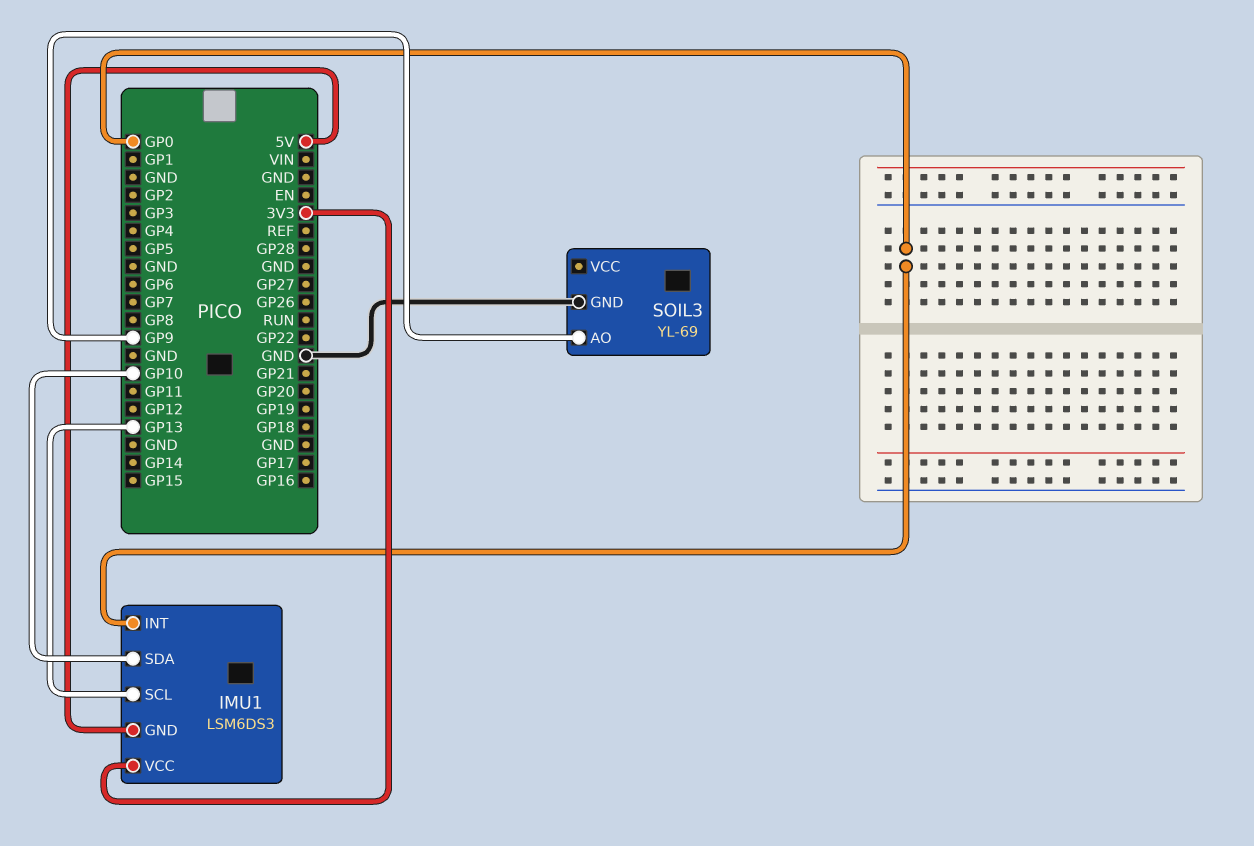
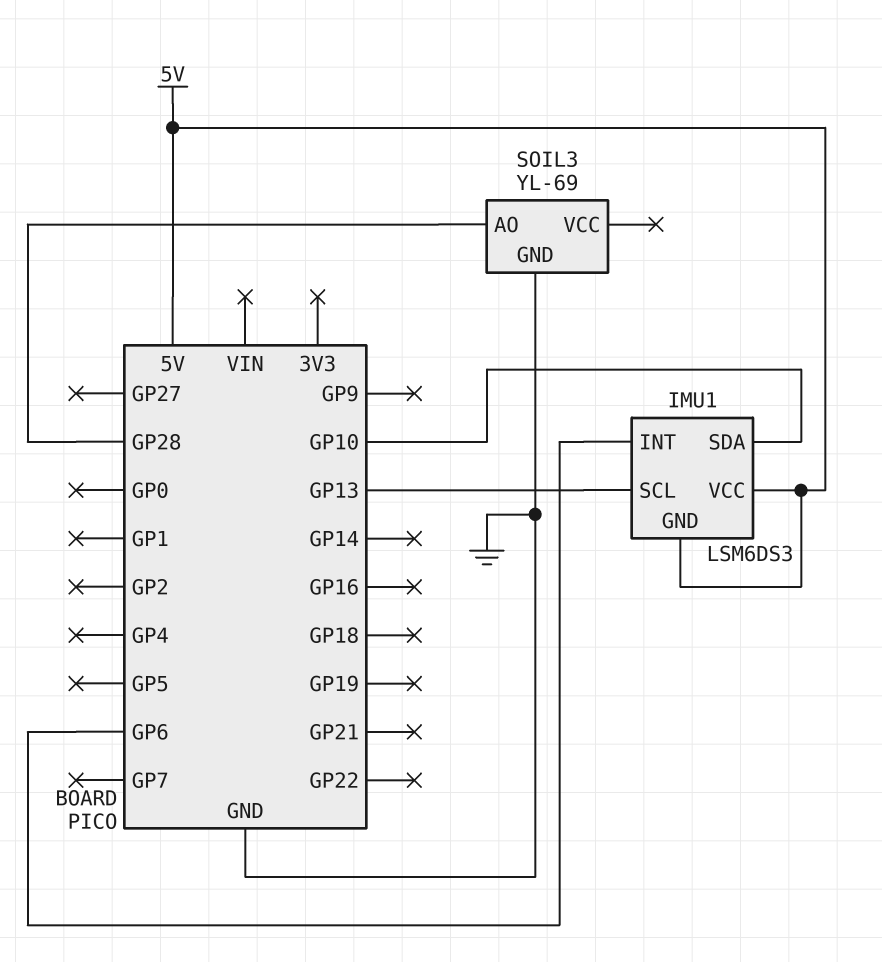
IMU1 pin INT: GP0 -> GP6
IMU1 pin VCC: 3V3 -> 5V
SOIL3 pin AO: GP9 -> GP28

